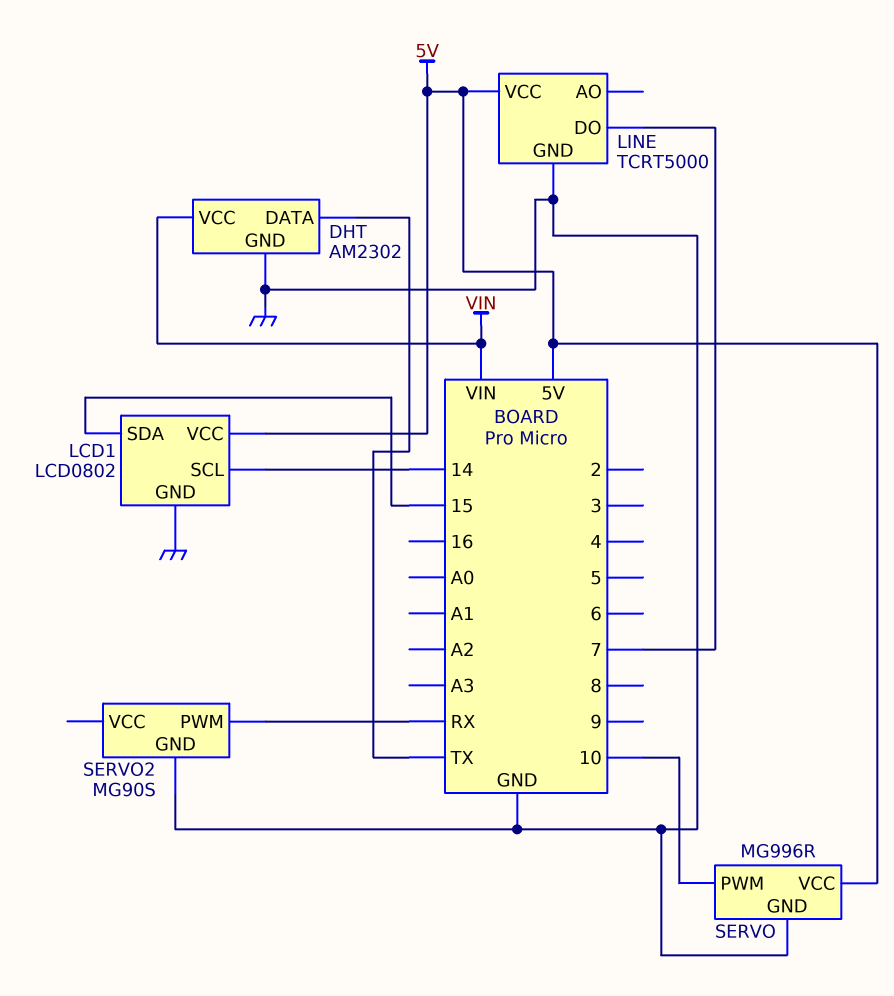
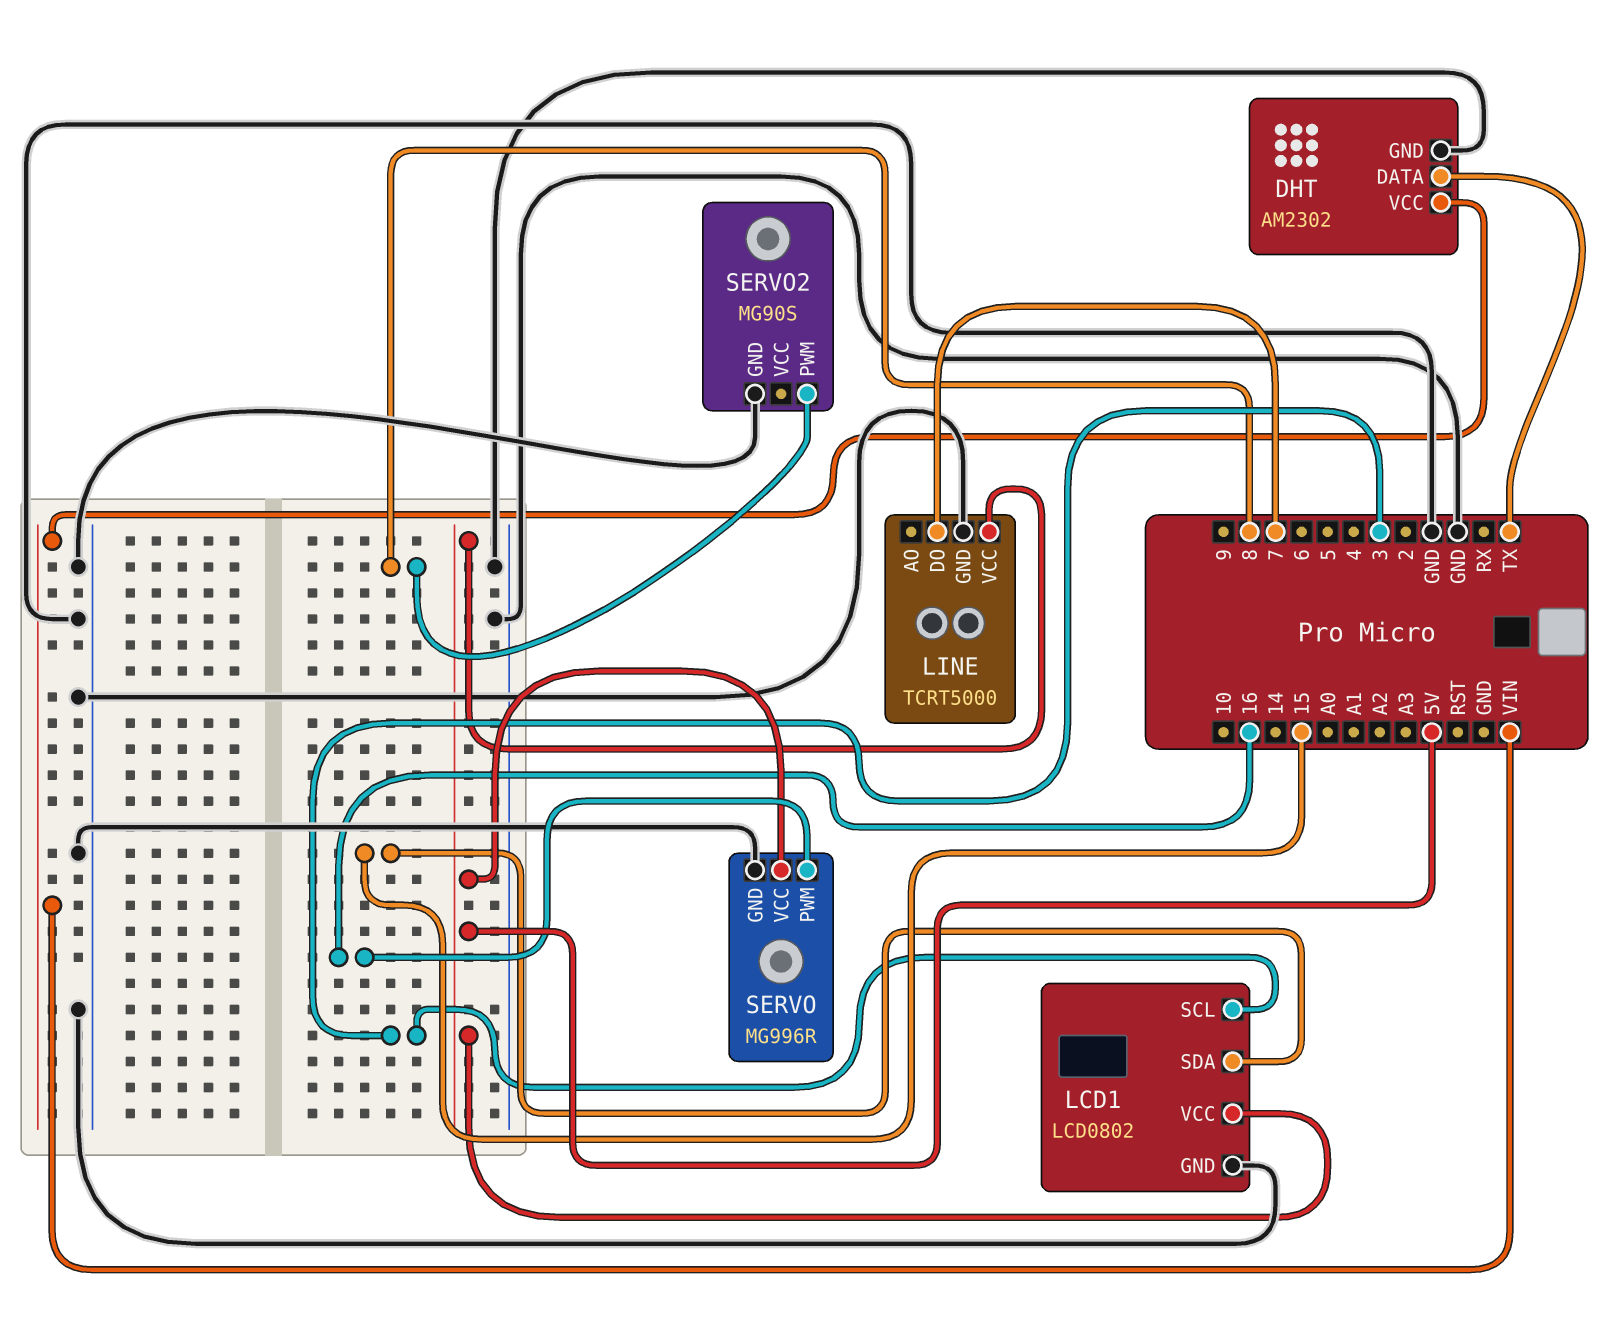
LCD1 pin SCL: 14 -> 3
SERVO pin PWM: 10 -> 16
SERVO2 pin PWM: RX -> 8

